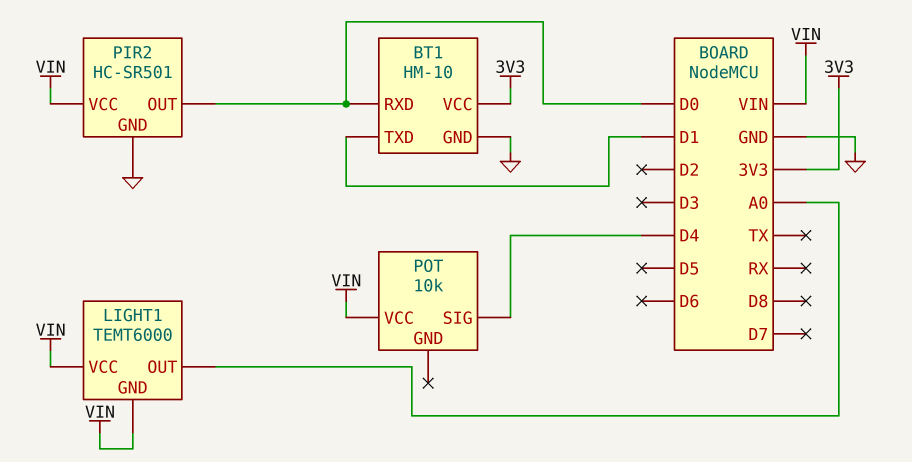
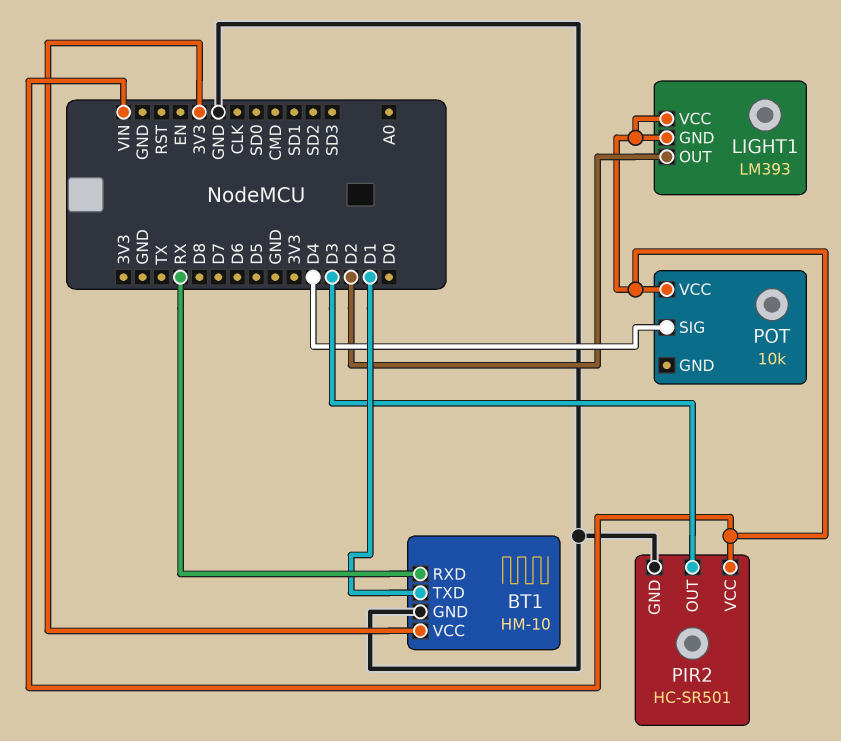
BT1 pin RXD: D0 -> RX
LIGHT1: TEMT6000 -> LM393
LIGHT1 pin OUT: A0 -> D2
PIR2 pin OUT: D0 -> D3

